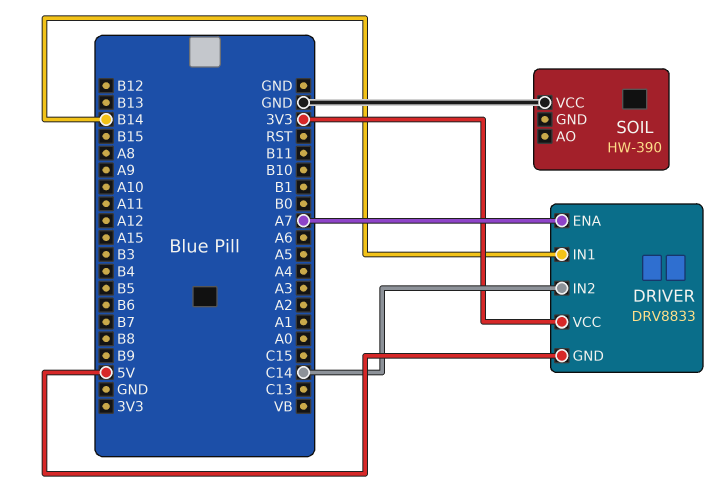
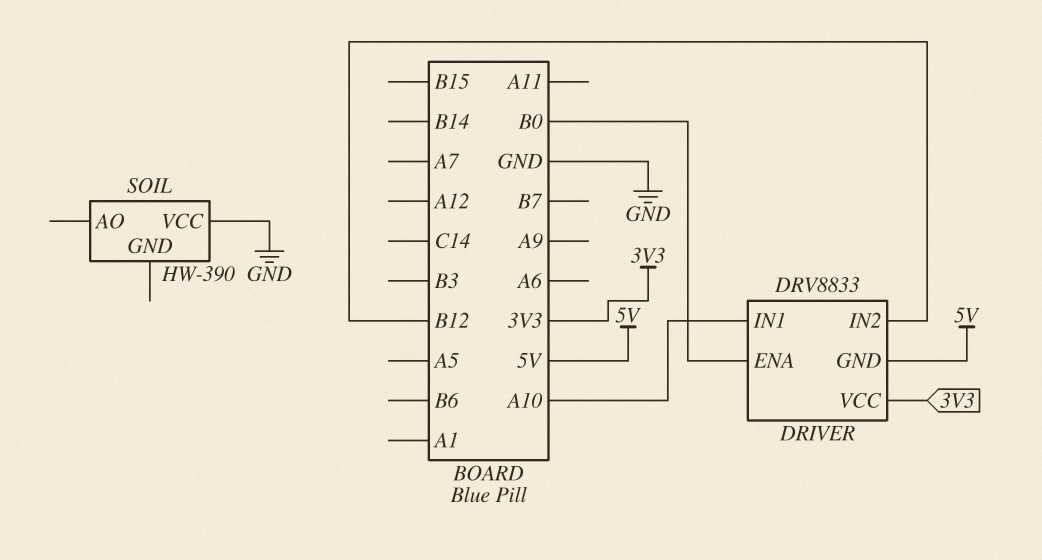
DRIVER pin ENA: A7 -> B0
DRIVER pin IN1: B14 -> A10
DRIVER pin IN2: C14 -> B12

